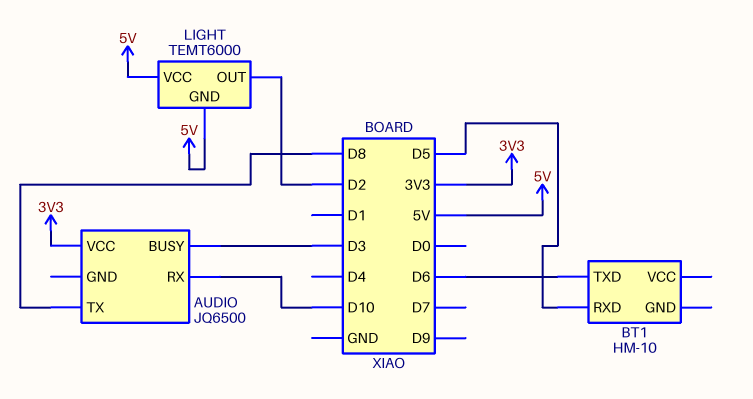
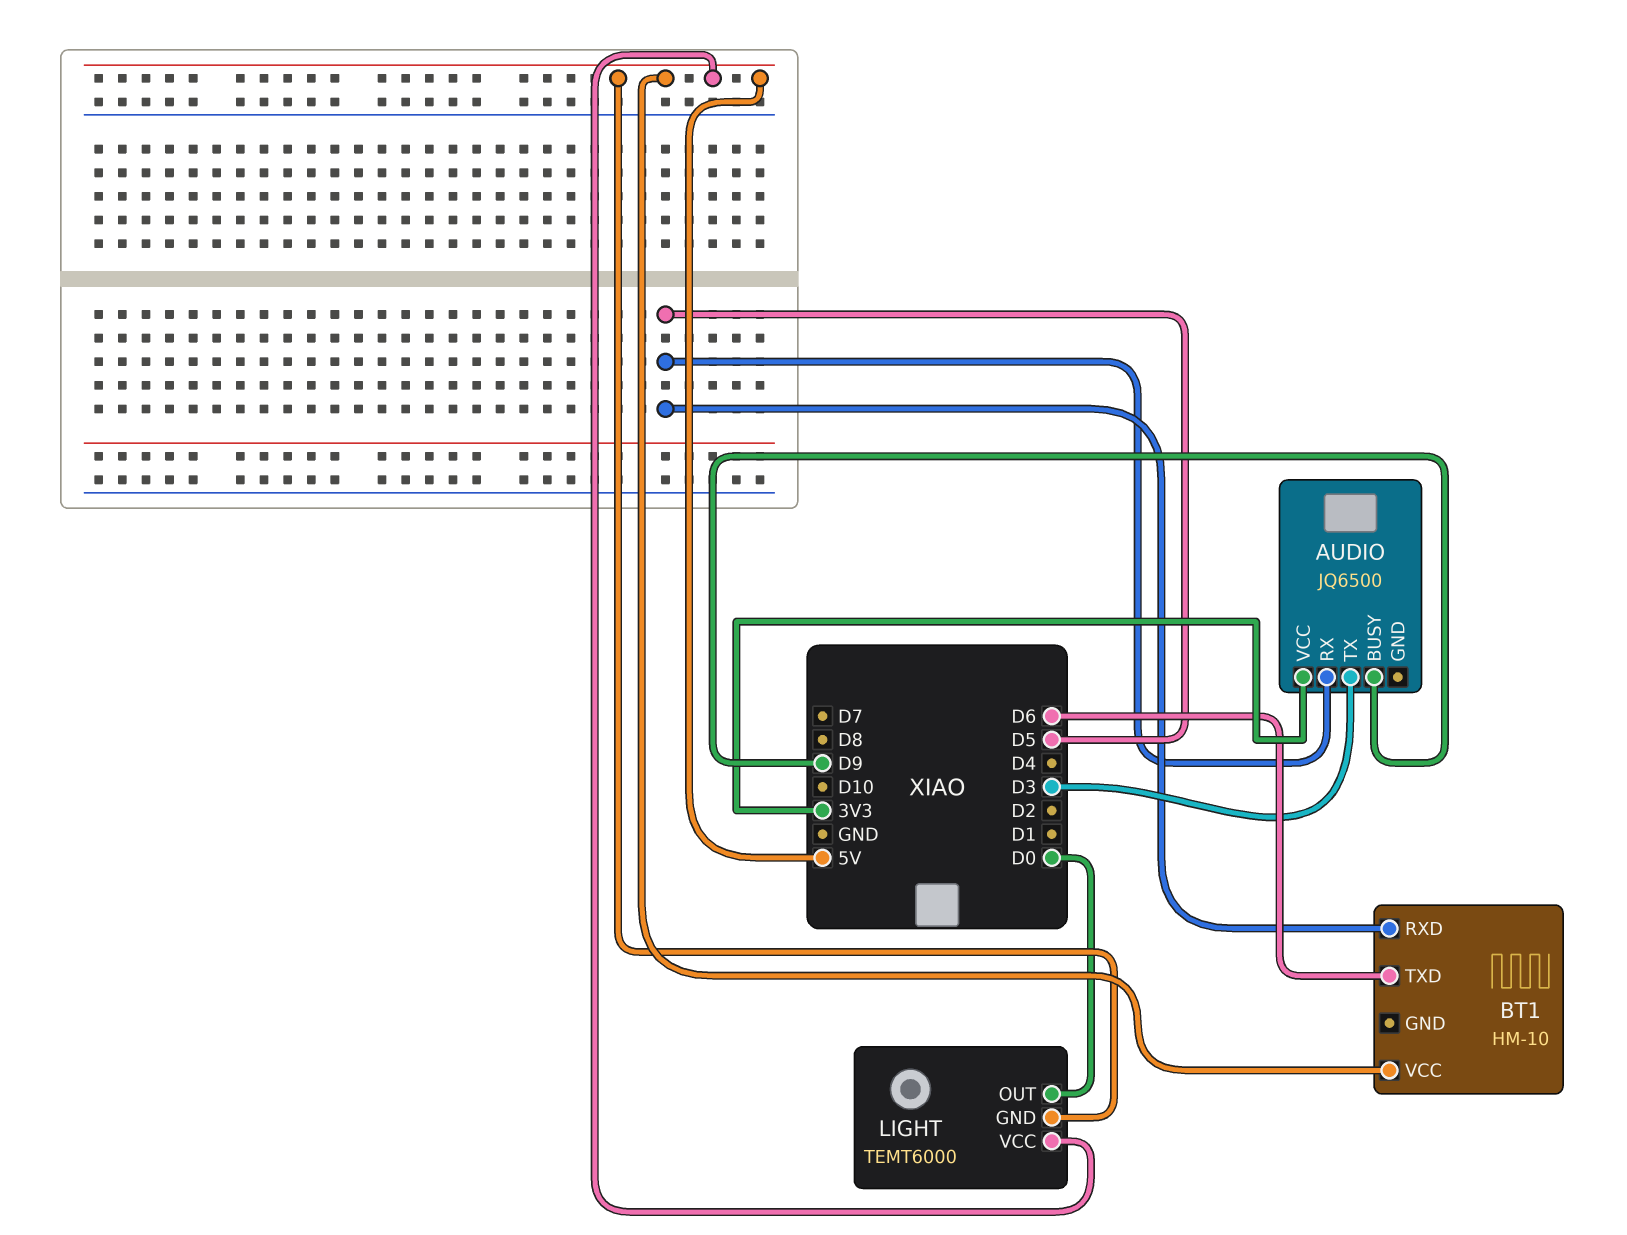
AUDIO pin BUSY: D3 -> D9
AUDIO pin RX: D10 -> D5
AUDIO pin TX: D8 -> D3
BT1 pin VCC: none -> 5V
LIGHT pin OUT: D2 -> D0

